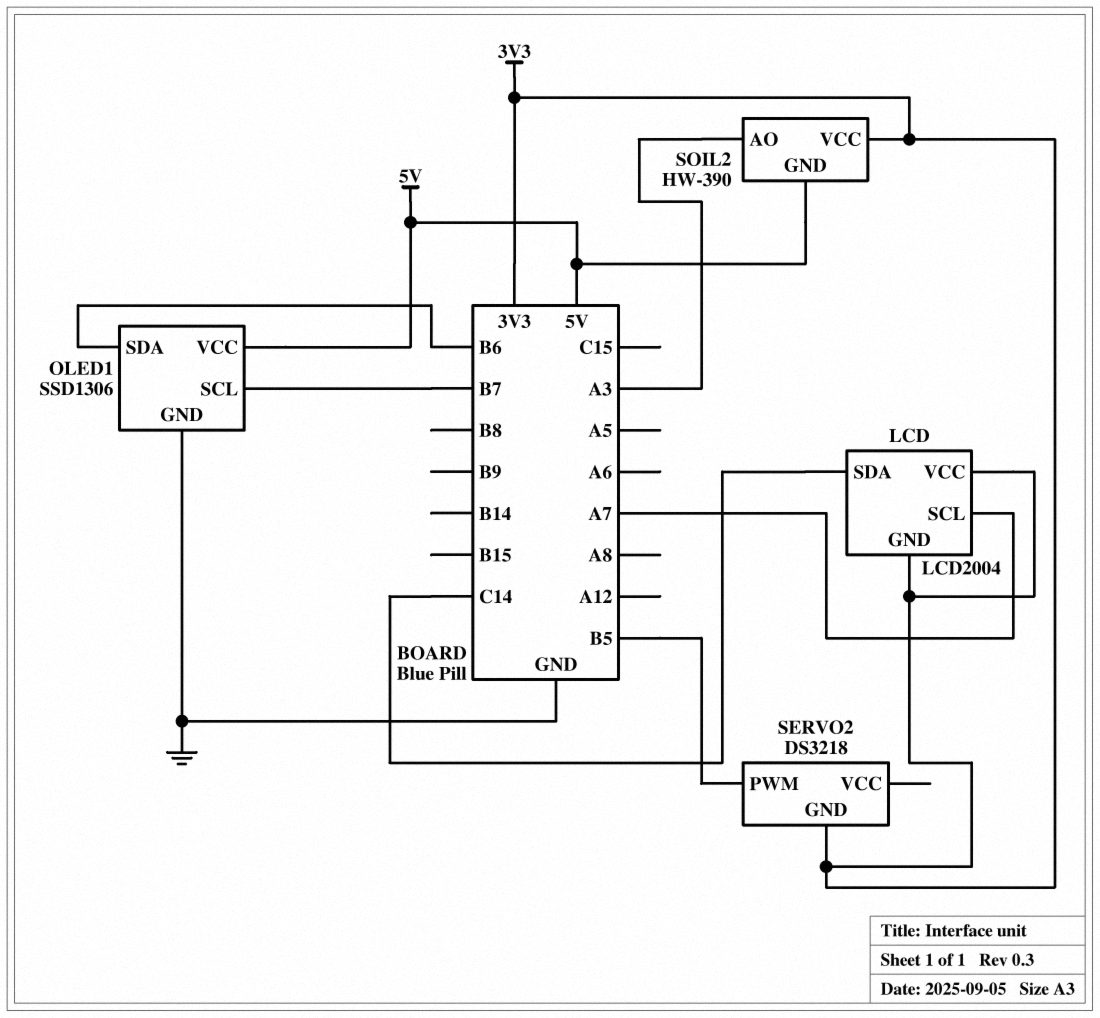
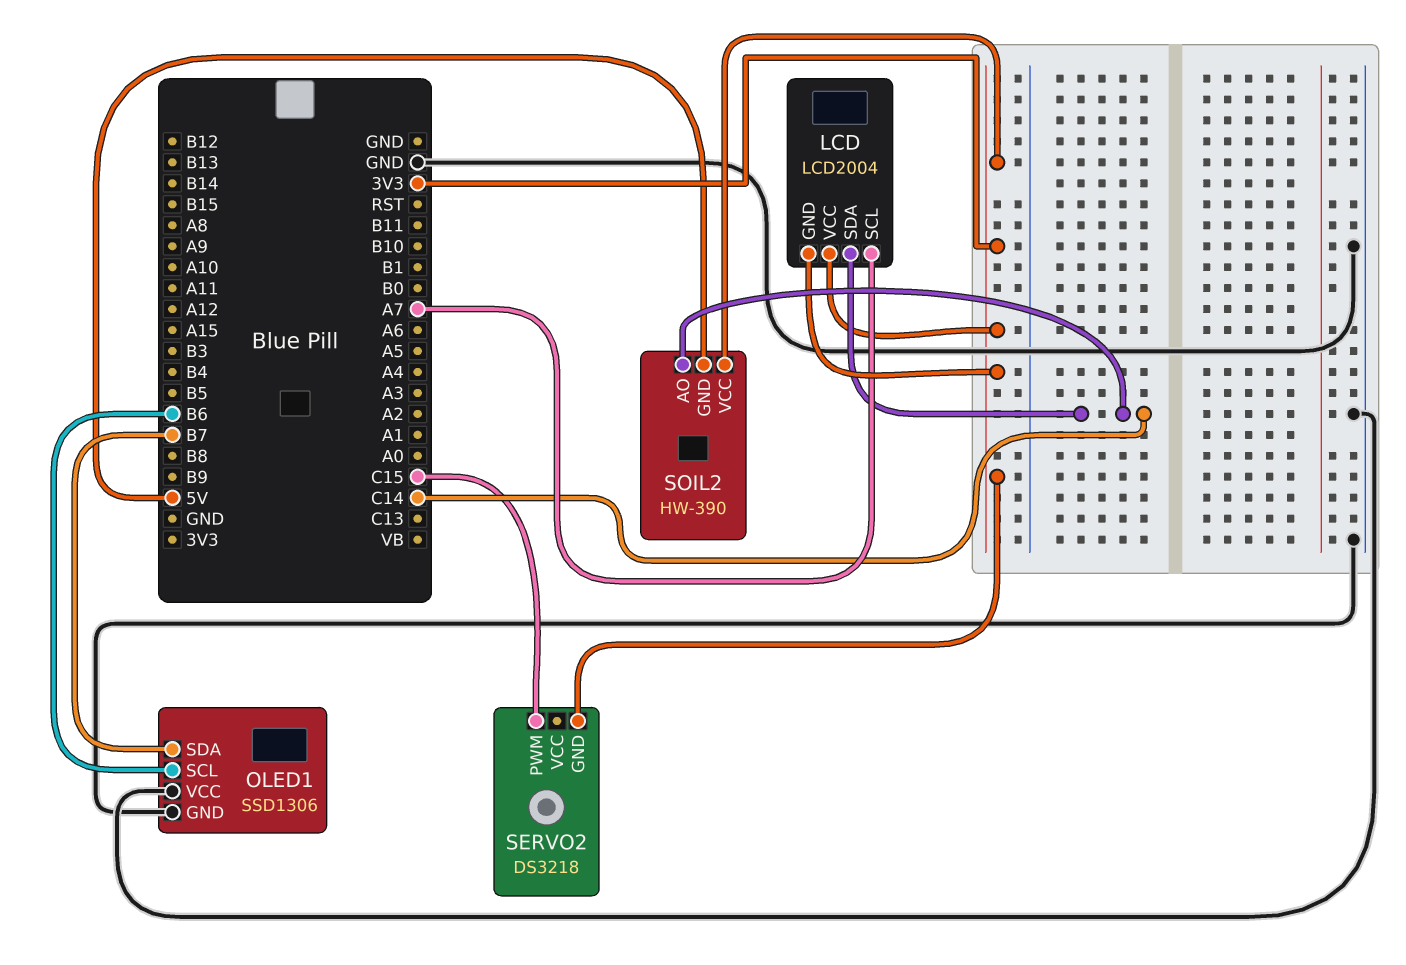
OLED1 pin SCL: B7 -> B6
OLED1 pin SDA: B6 -> B7
OLED1 pin VCC: 5V -> GND
SERVO2 pin PWM: B5 -> C15
SOIL2 pin AO: A3 -> C14

